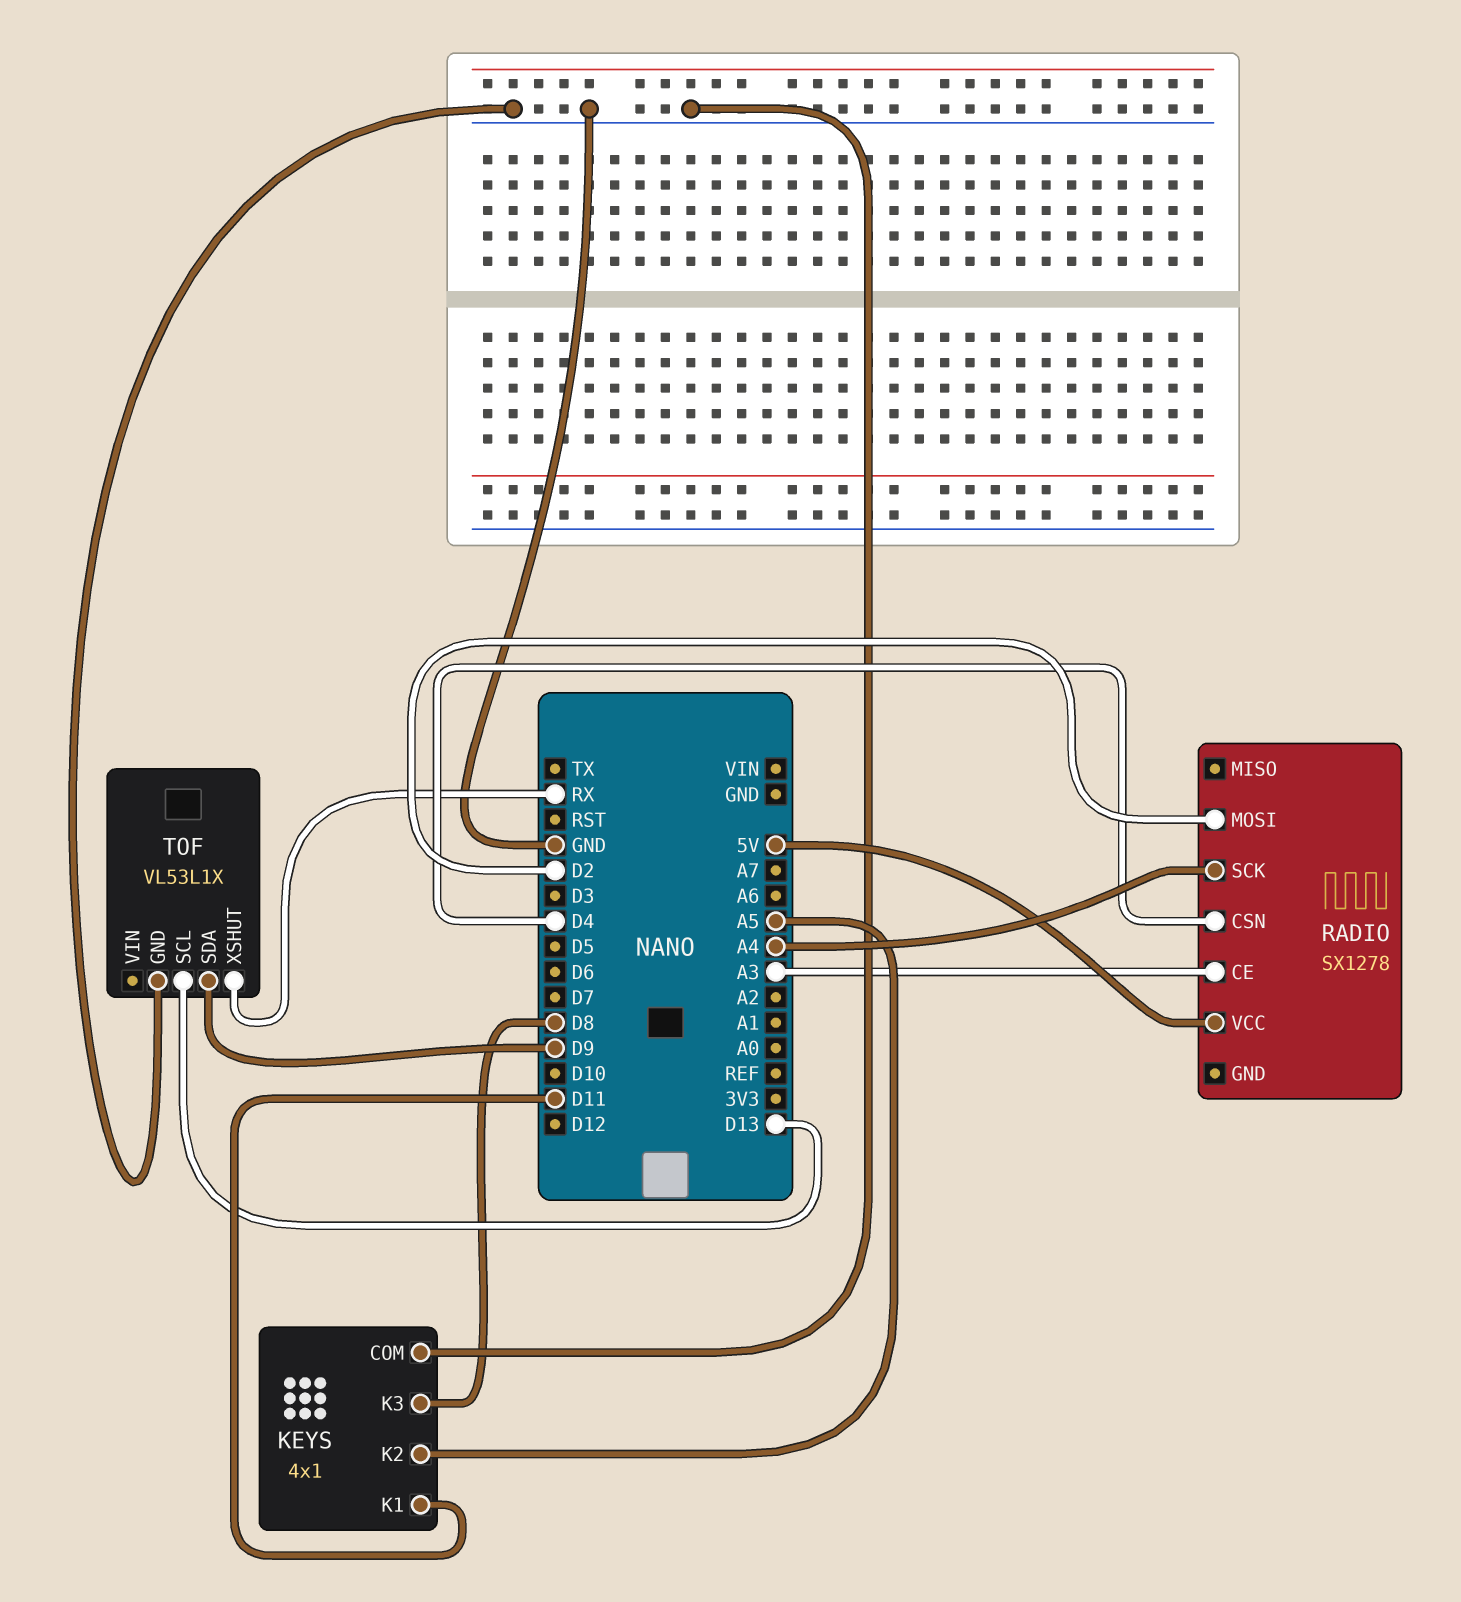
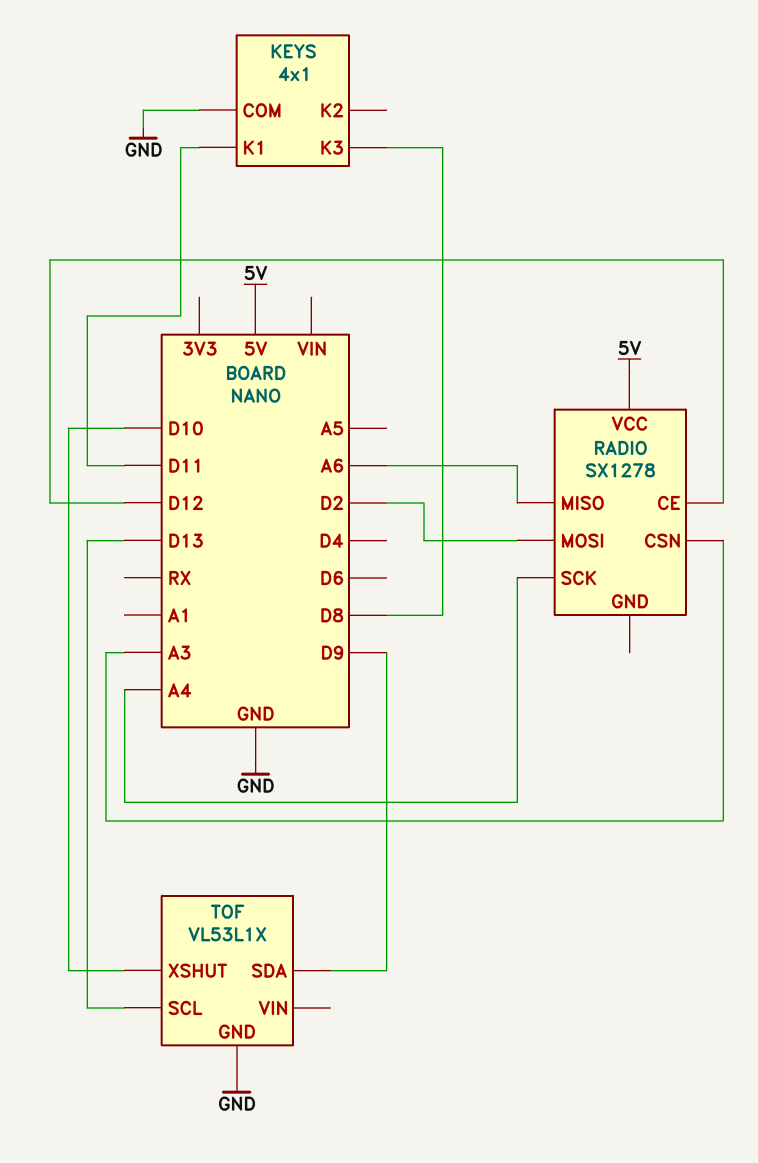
KEYS pin K2: A5 -> none
RADIO pin CE: A3 -> D12
RADIO pin CSN: D4 -> A3
RADIO pin MISO: none -> A6
TOF pin XSHUT: RX -> D10

